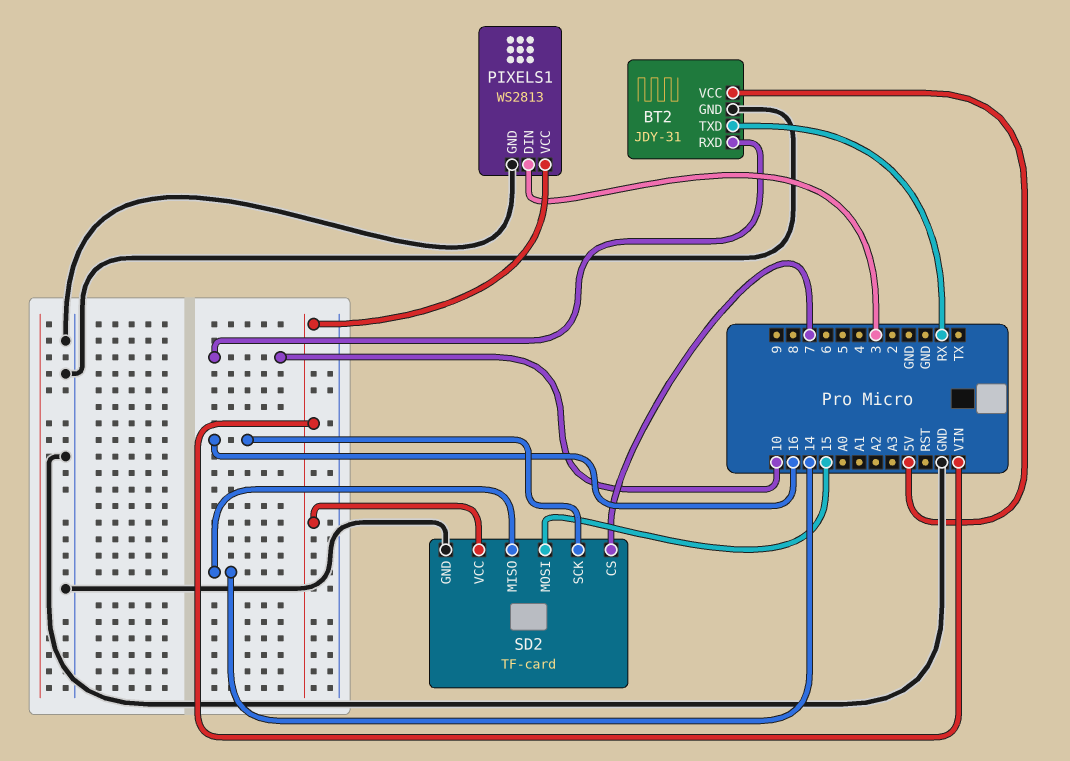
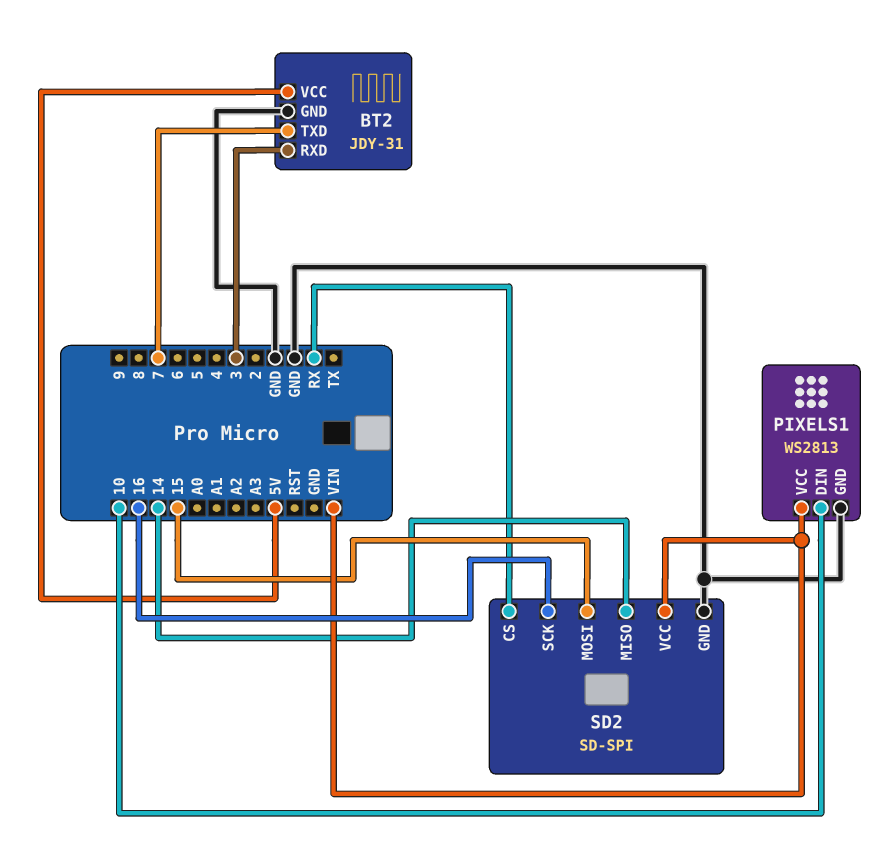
BT2 pin RXD: 10 -> 3
BT2 pin TXD: RX -> 7
PIXELS1 pin DIN: 3 -> 10
SD2: TF-card -> SD-SPI
SD2 pin CS: 7 -> RX

